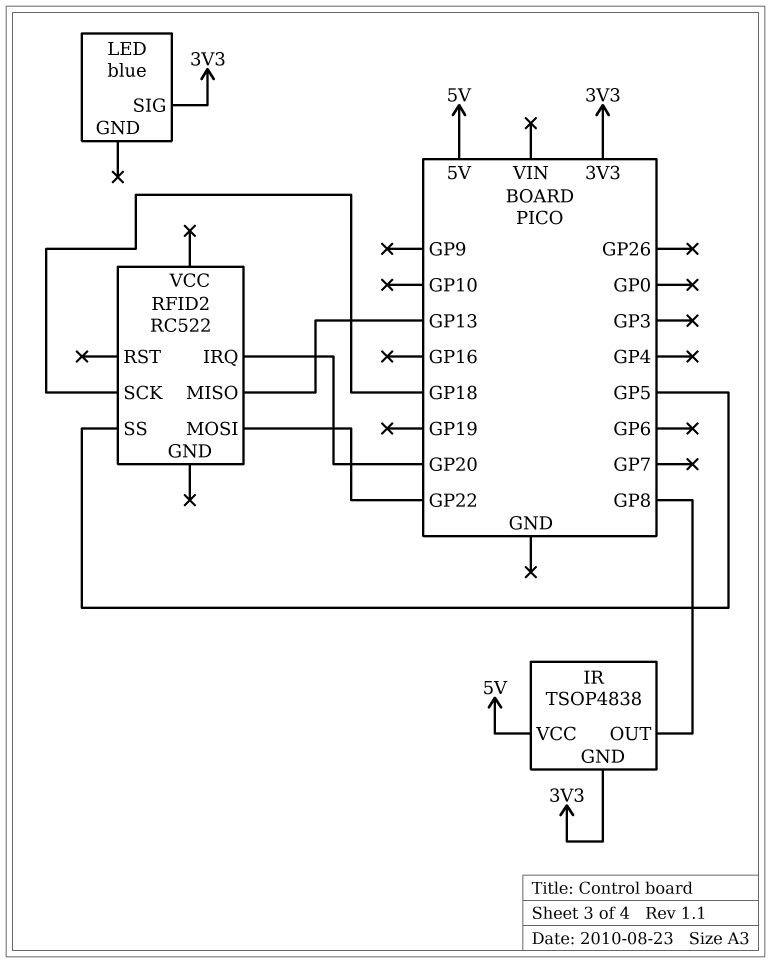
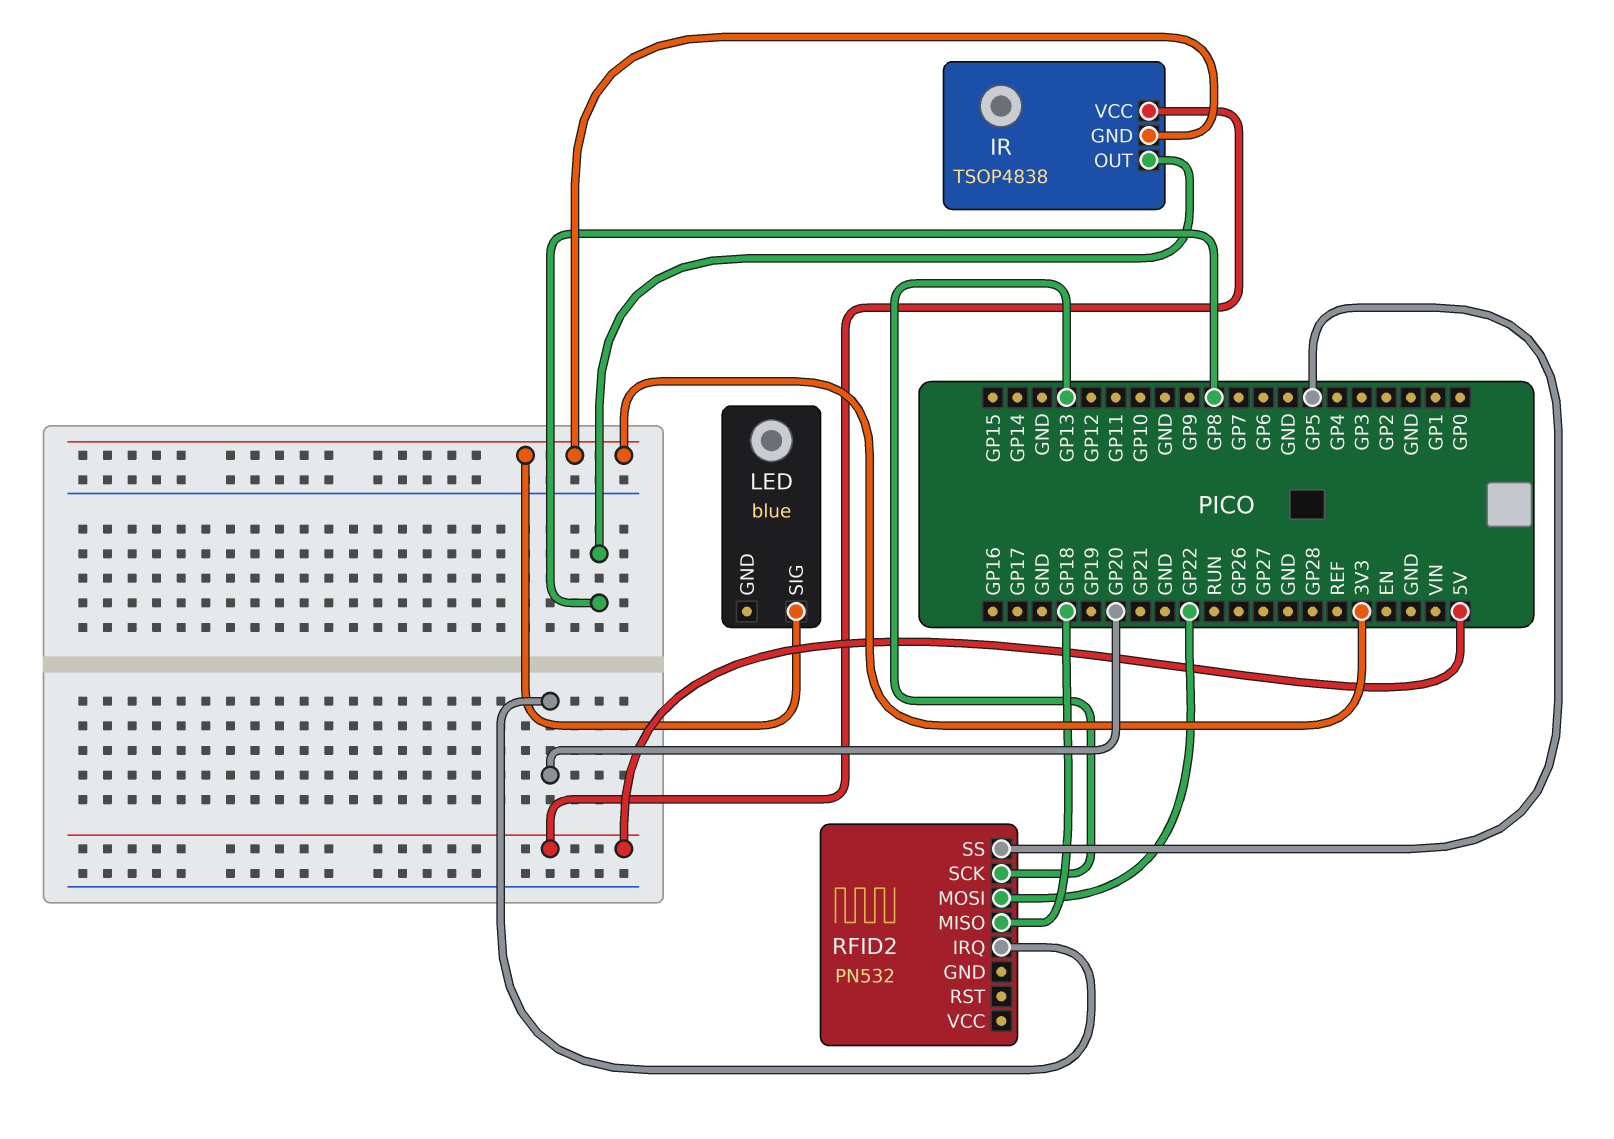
RFID2: RC522 -> PN532
RFID2 pin MISO: GP13 -> GP18
RFID2 pin SCK: GP18 -> GP13

